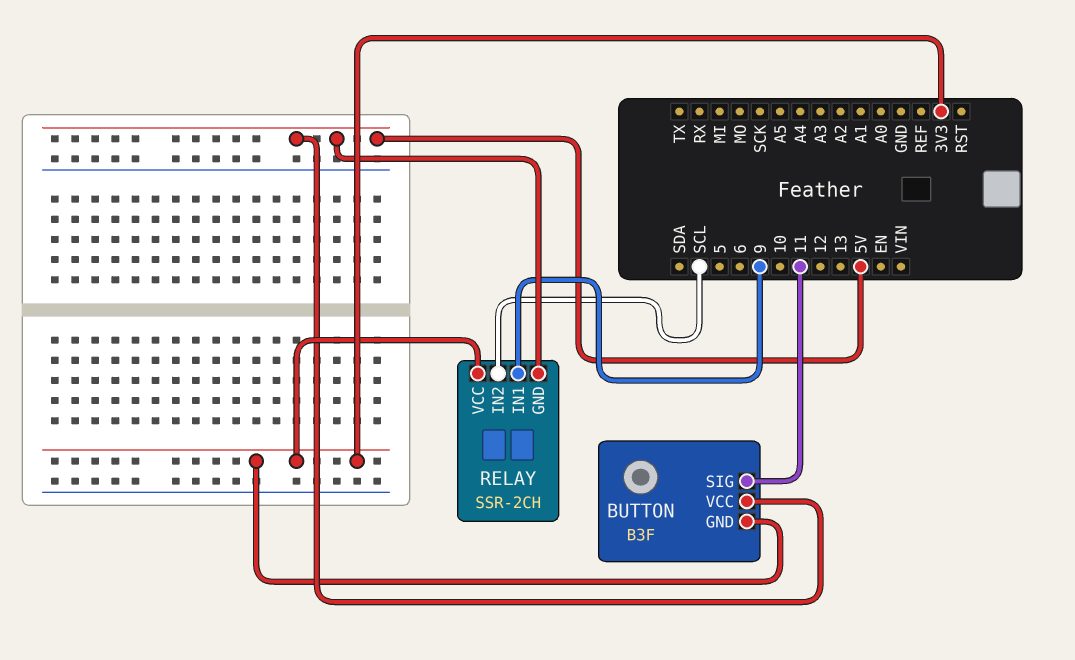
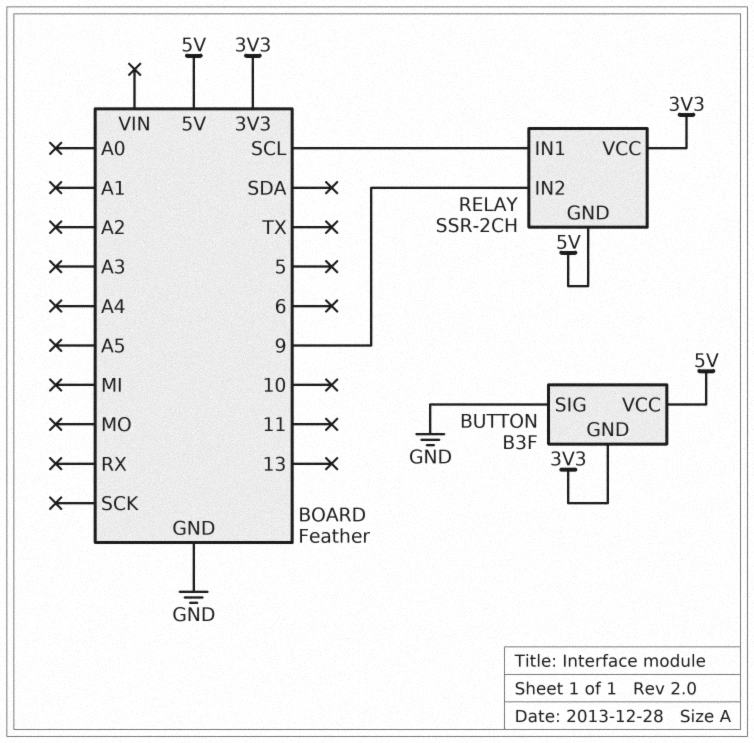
BUTTON pin SIG: 11 -> GND
RELAY pin IN1: 9 -> SCL
RELAY pin IN2: SCL -> 9

